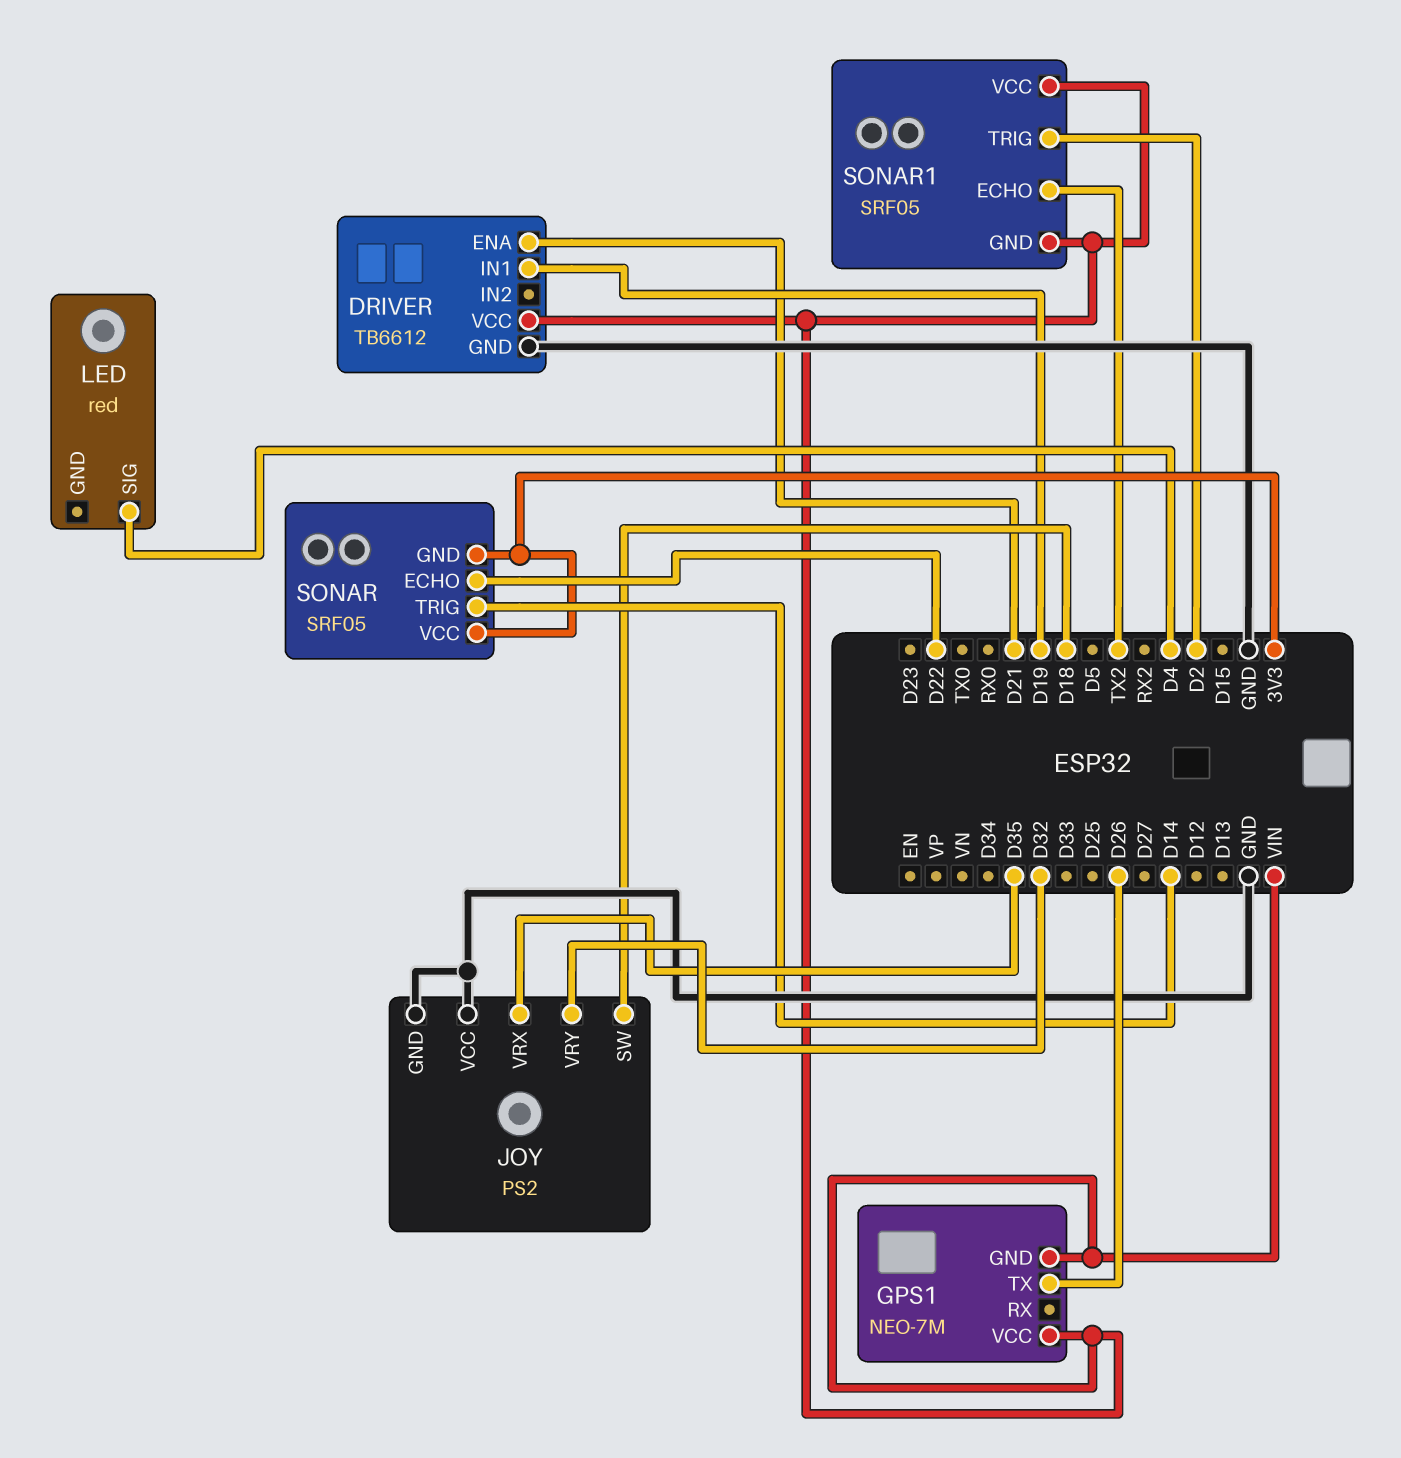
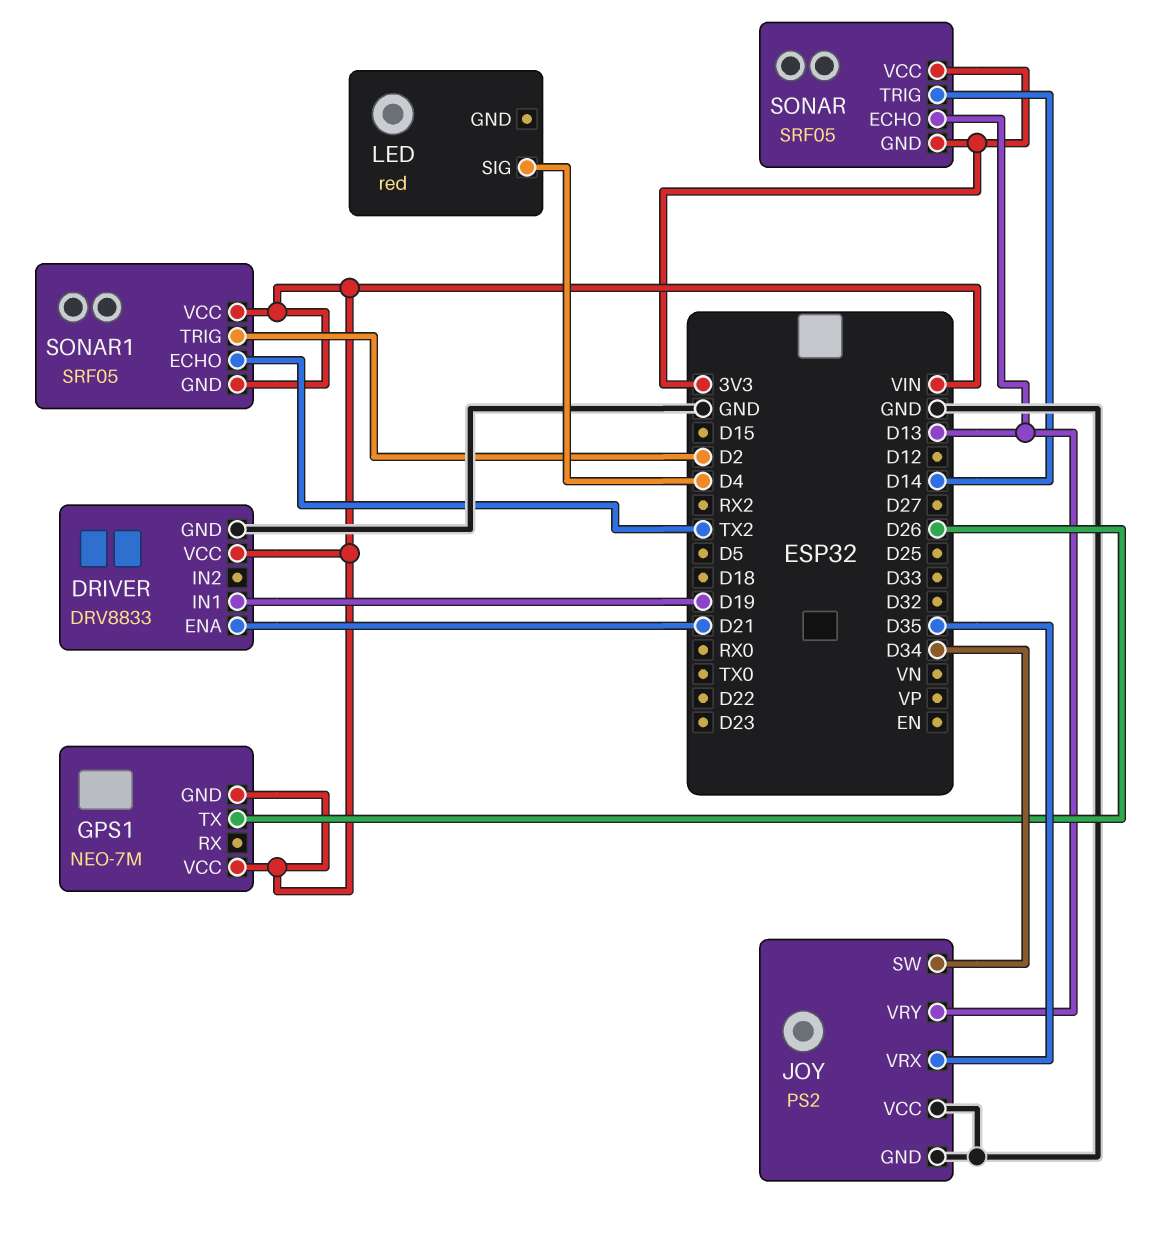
DRIVER: TB6612 -> DRV8833
JOY pin SW: D18 -> D34
JOY pin VRY: D32 -> D13
SONAR pin ECHO: D22 -> D13

